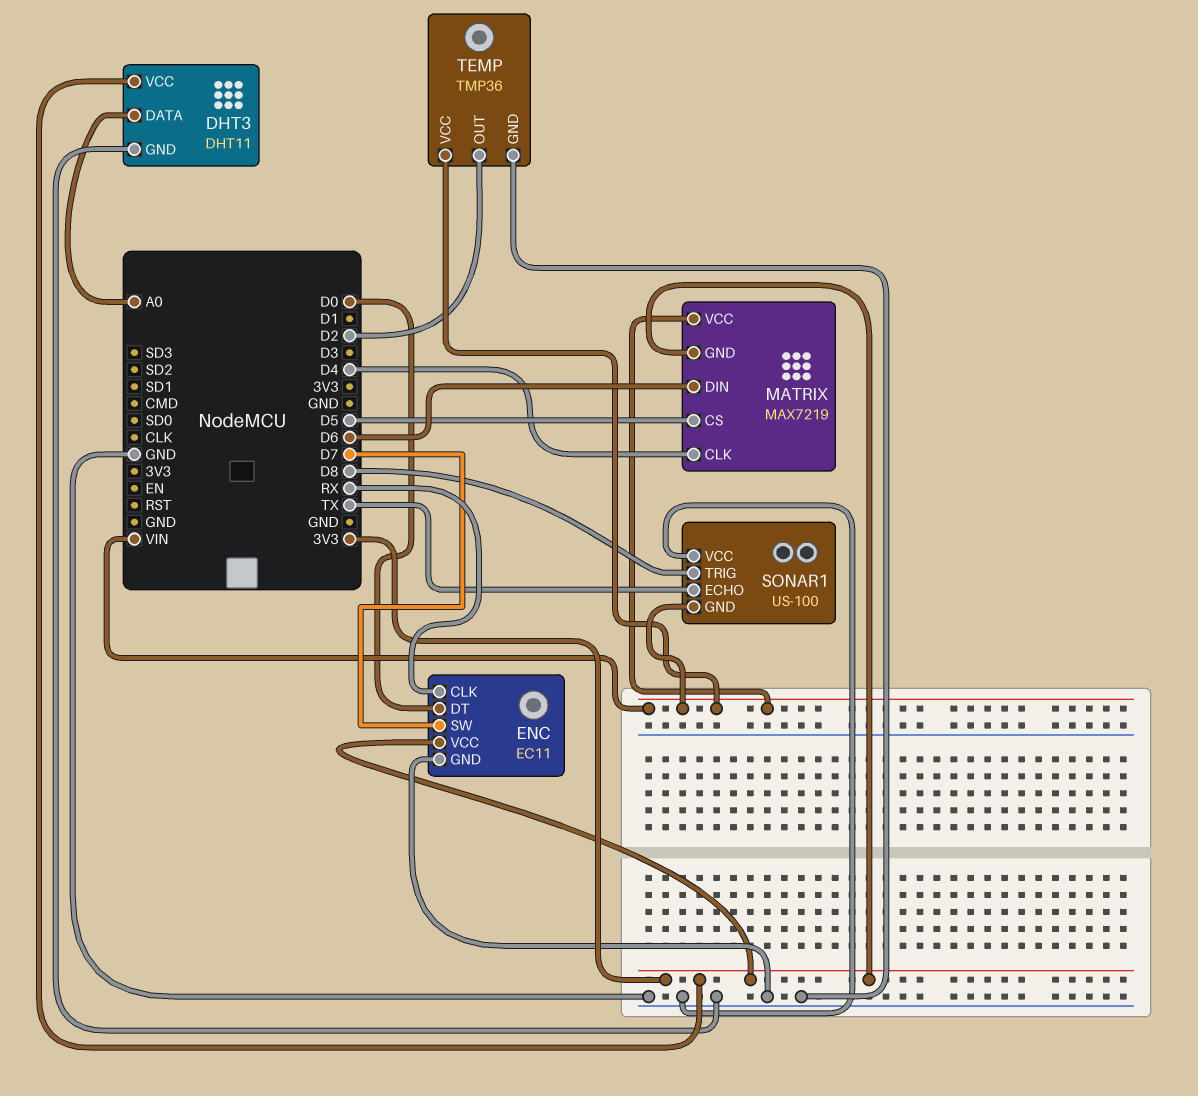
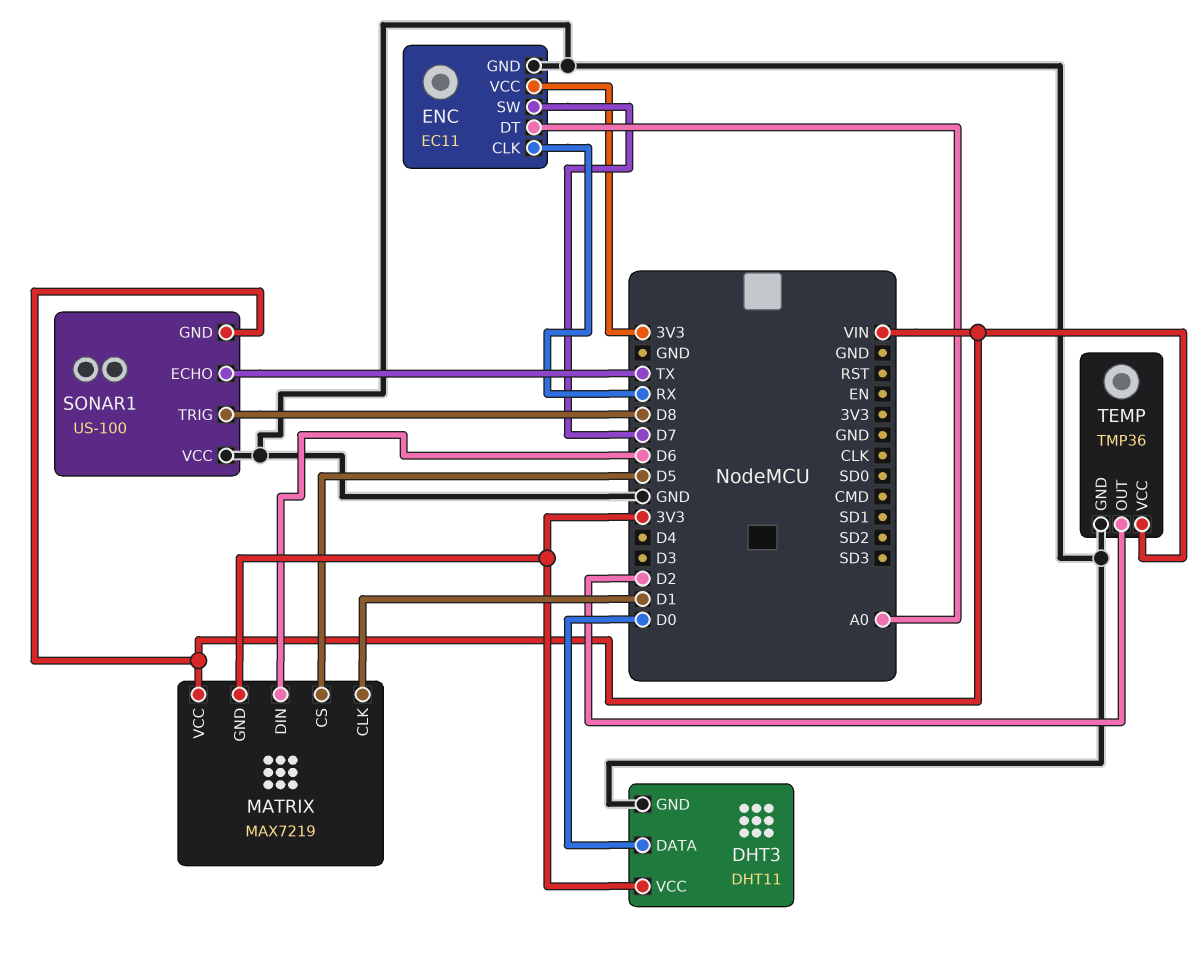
DHT3 pin DATA: A0 -> D0
ENC pin DT: D0 -> A0
MATRIX pin CLK: D4 -> D1

